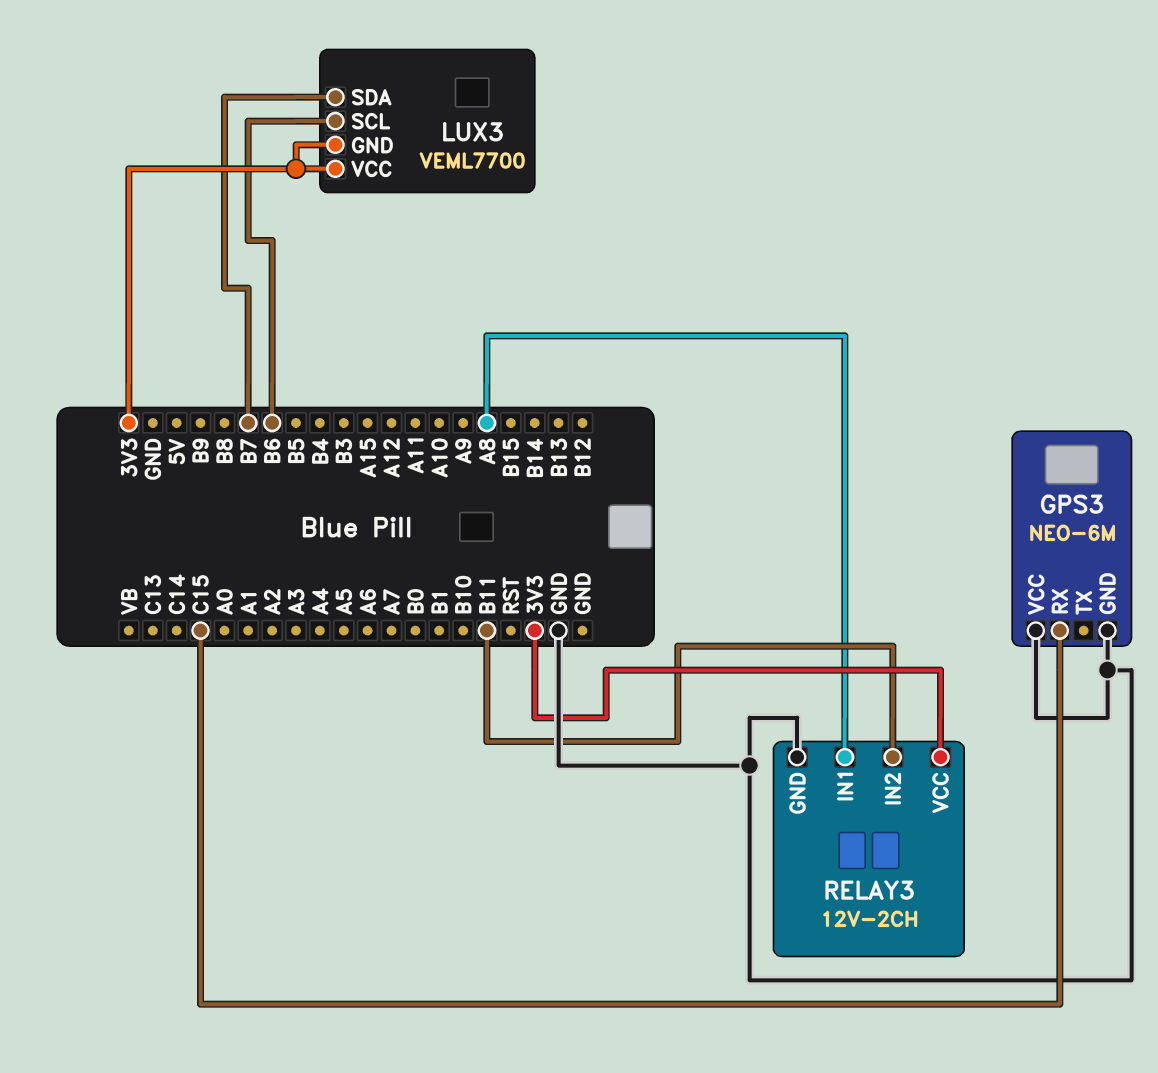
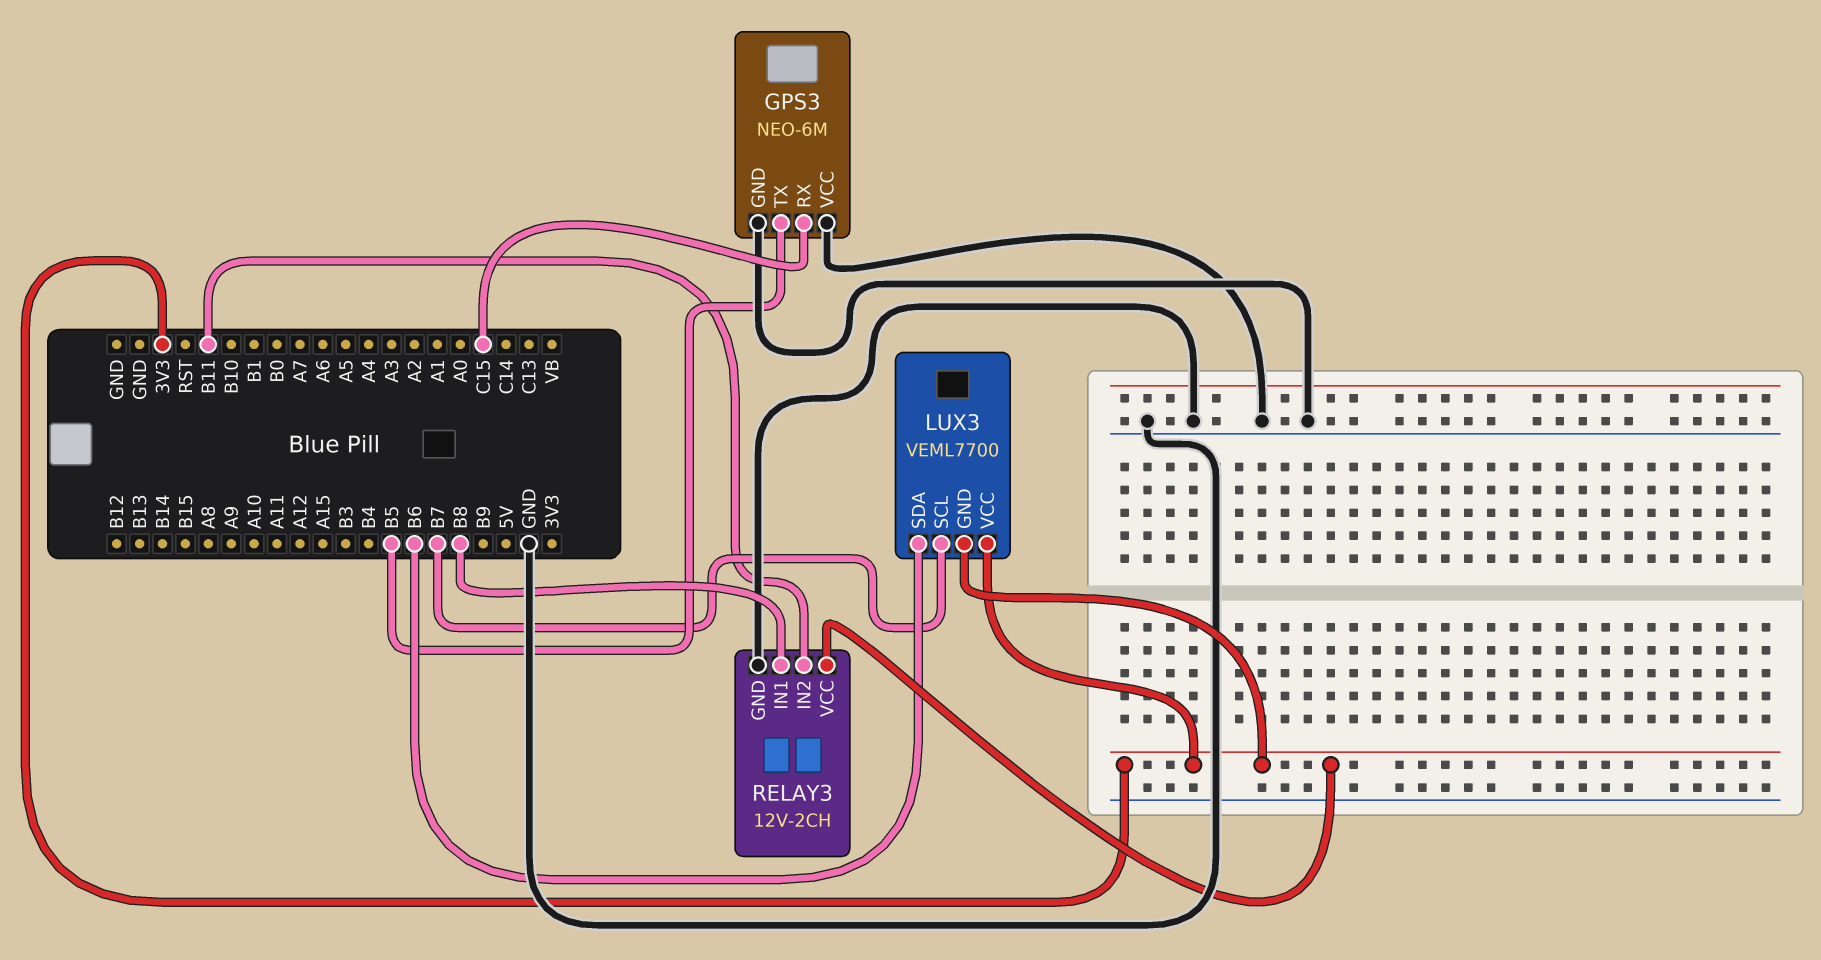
GPS3 pin TX: none -> B5
LUX3 pin SCL: B6 -> B7
LUX3 pin SDA: B7 -> B6
RELAY3 pin IN1: A8 -> B8

